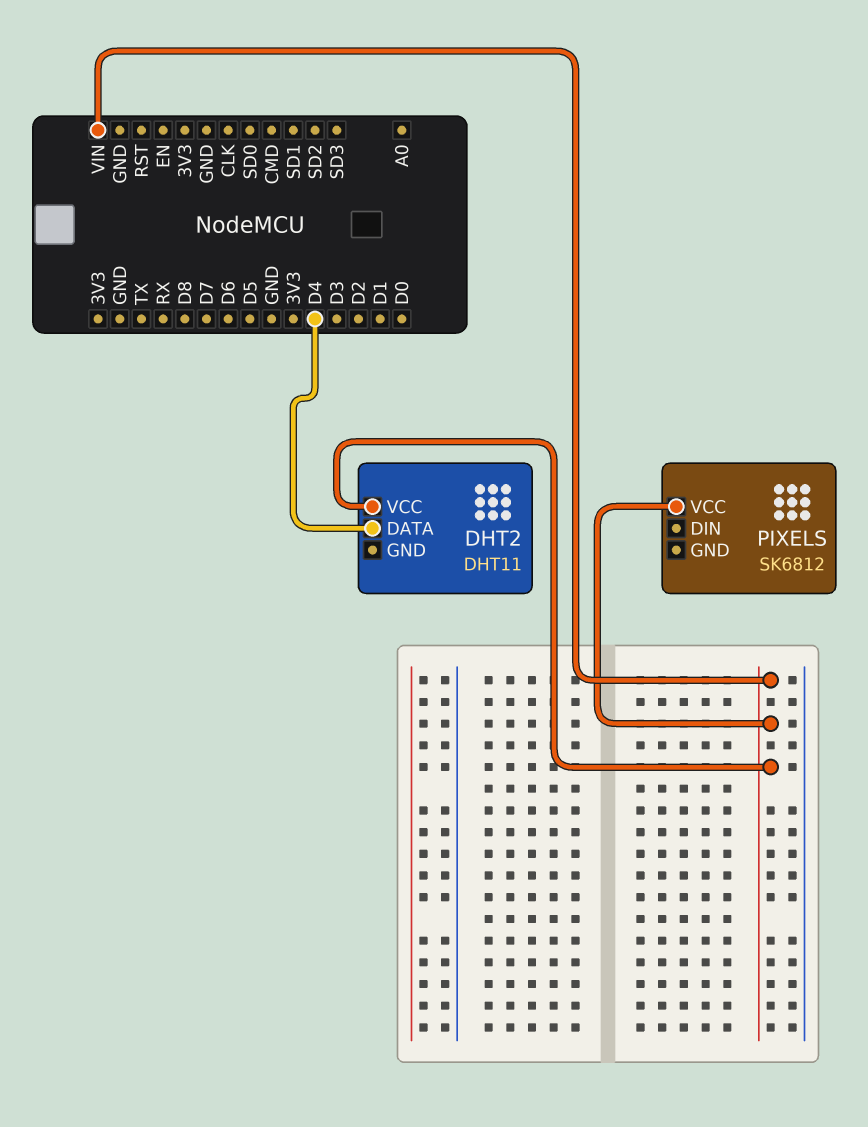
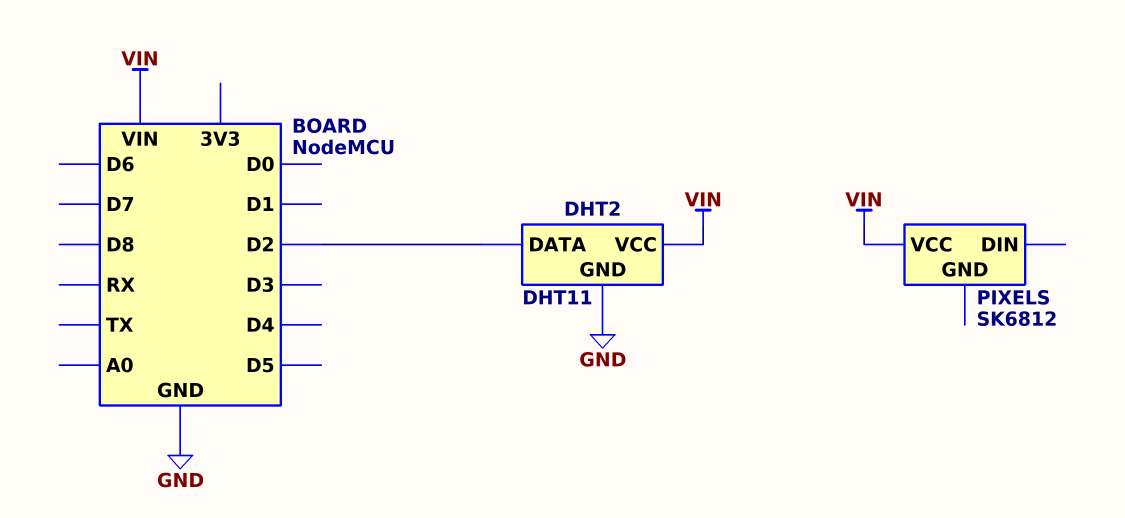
DHT2 pin DATA: D4 -> D2
DHT2 pin GND: none -> GND

